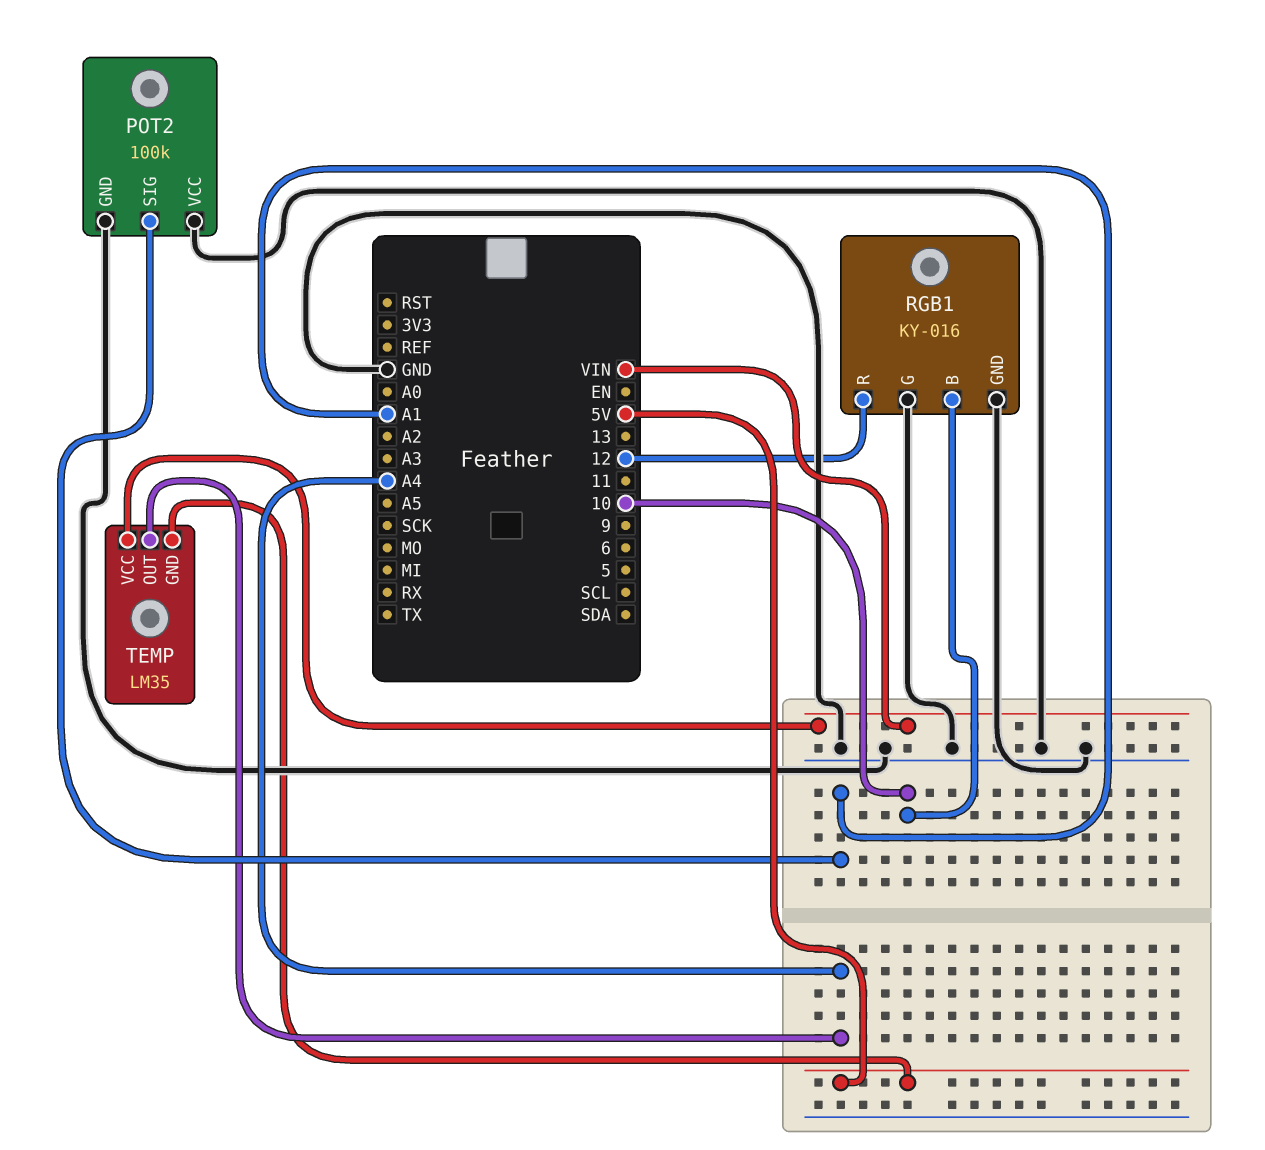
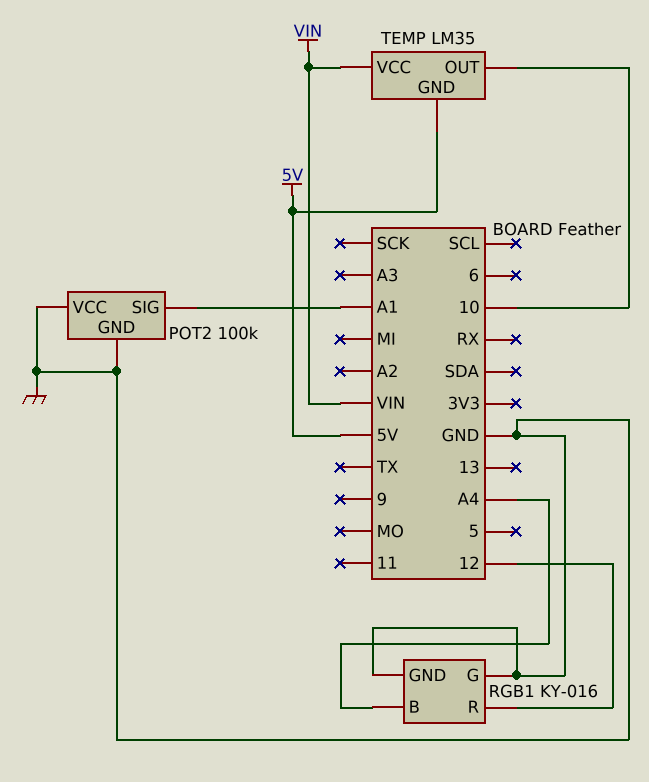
RGB1 pin B: 10 -> A4
TEMP pin OUT: A4 -> 10

